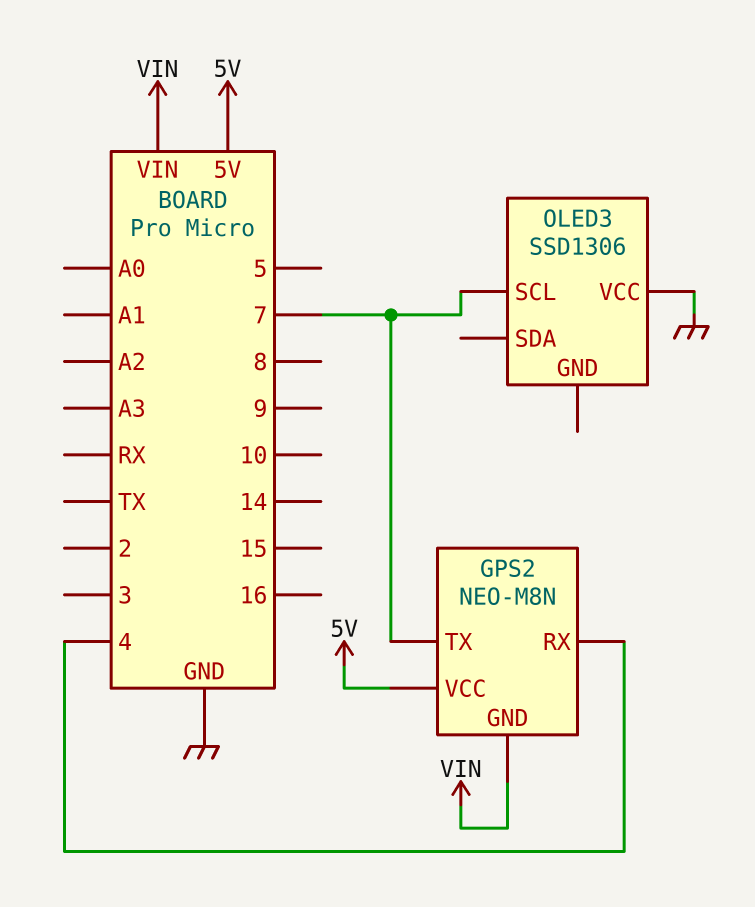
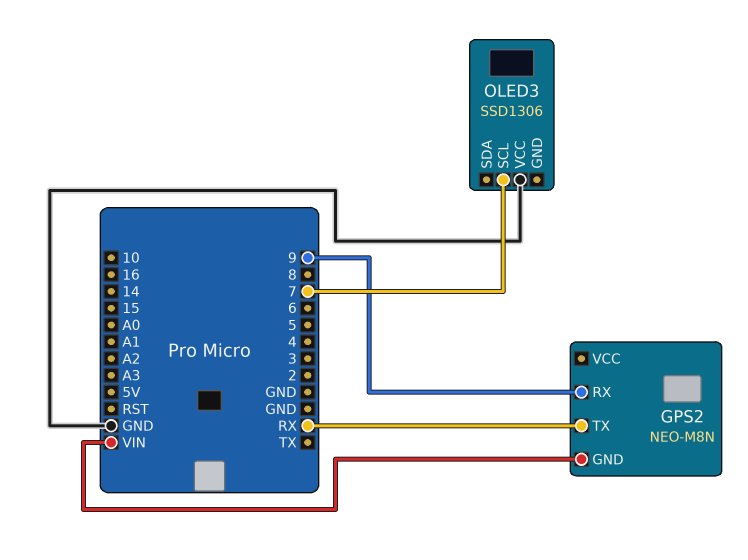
GPS2 pin RX: 4 -> 9
GPS2 pin TX: 7 -> RX
GPS2 pin VCC: 5V -> none

